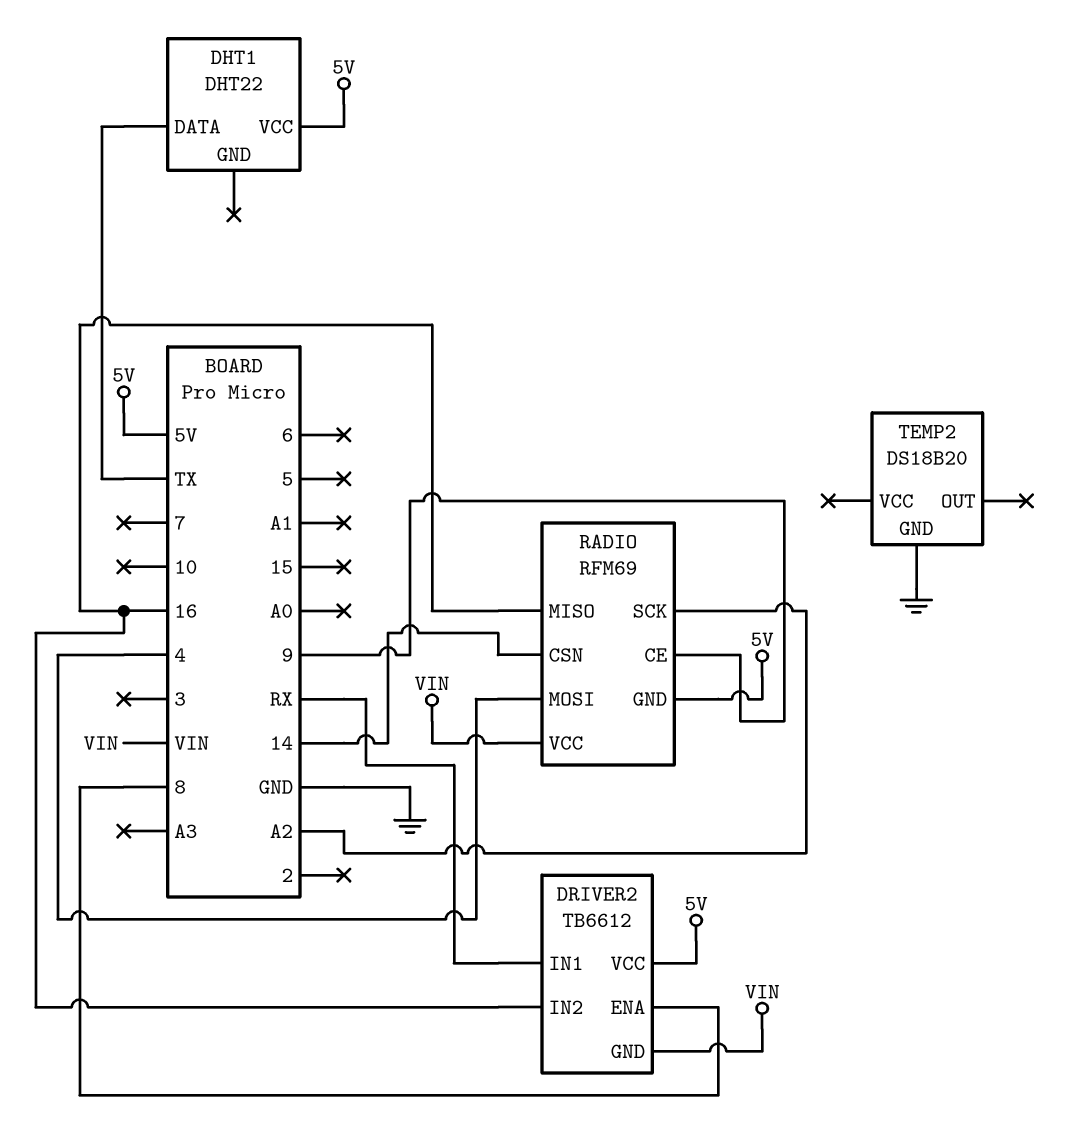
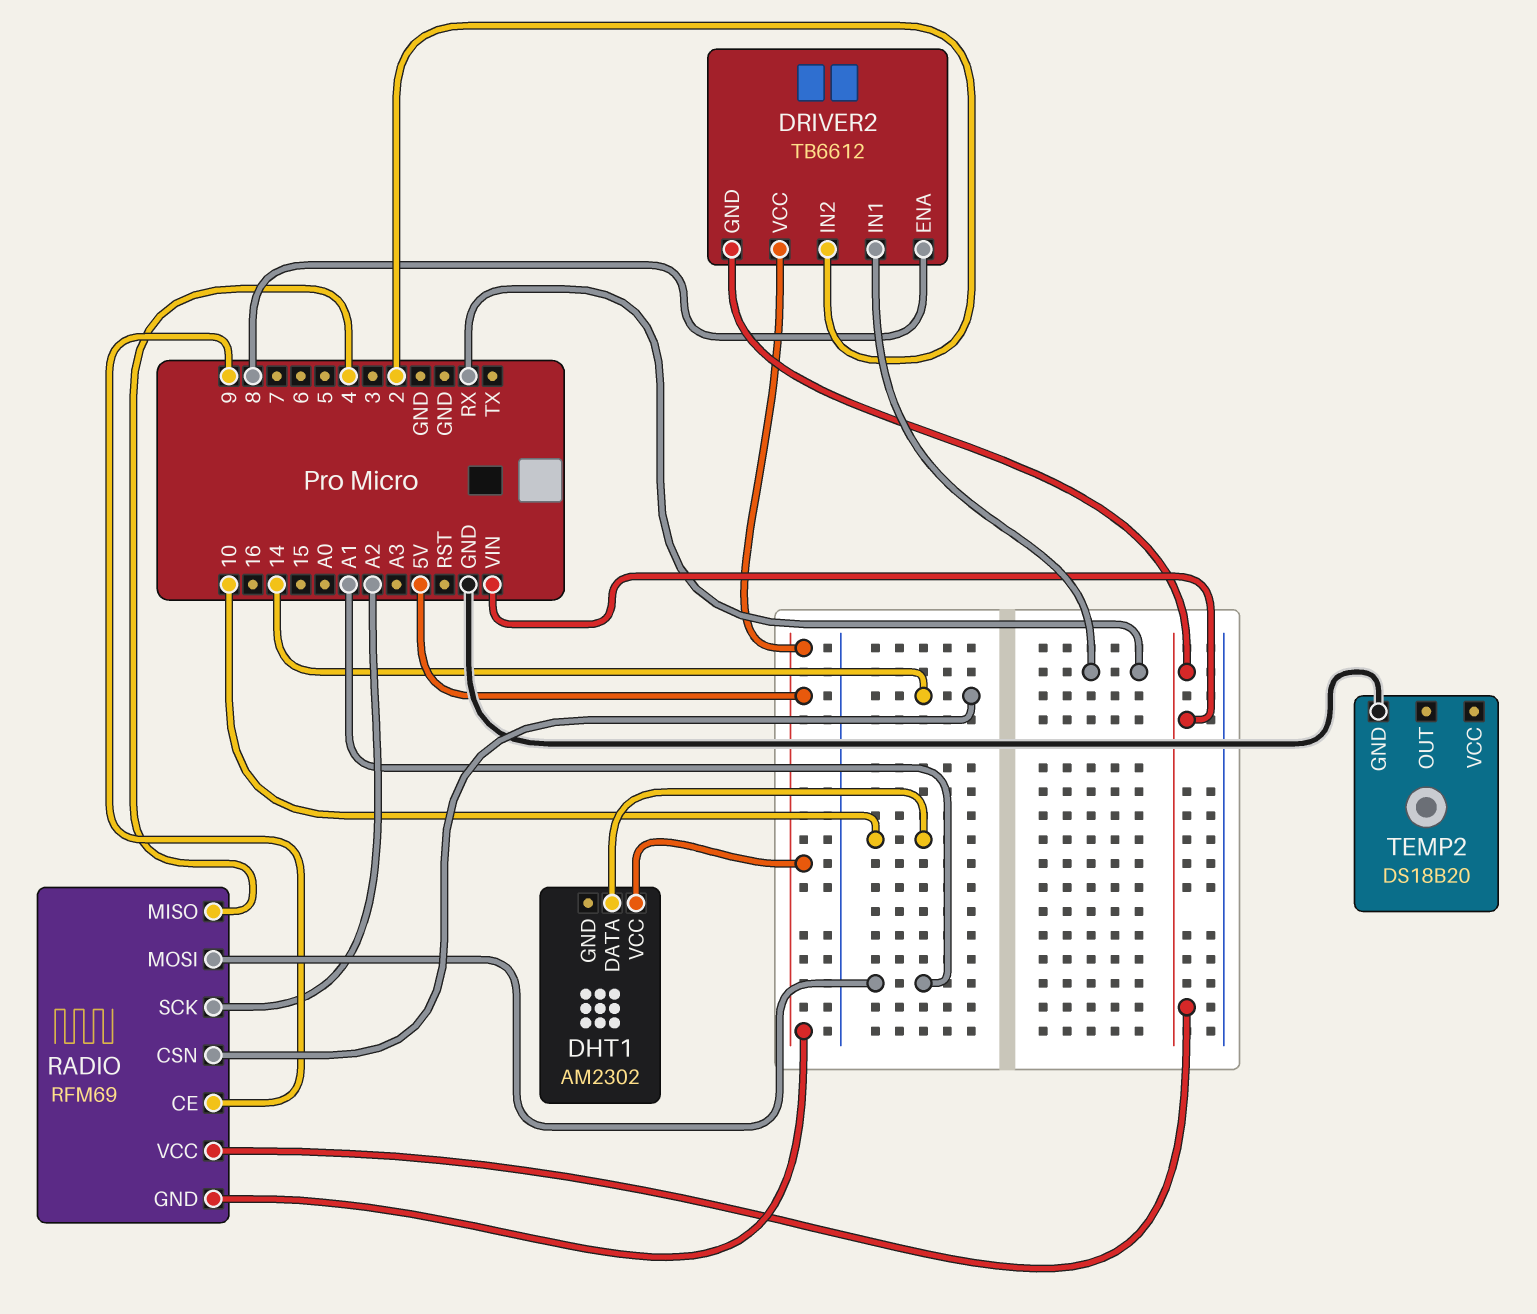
DHT1: DHT22 -> AM2302
DHT1 pin DATA: TX -> 10
DRIVER2 pin IN2: 16 -> 2
RADIO pin MISO: 16 -> 4
RADIO pin MOSI: 4 -> A1

